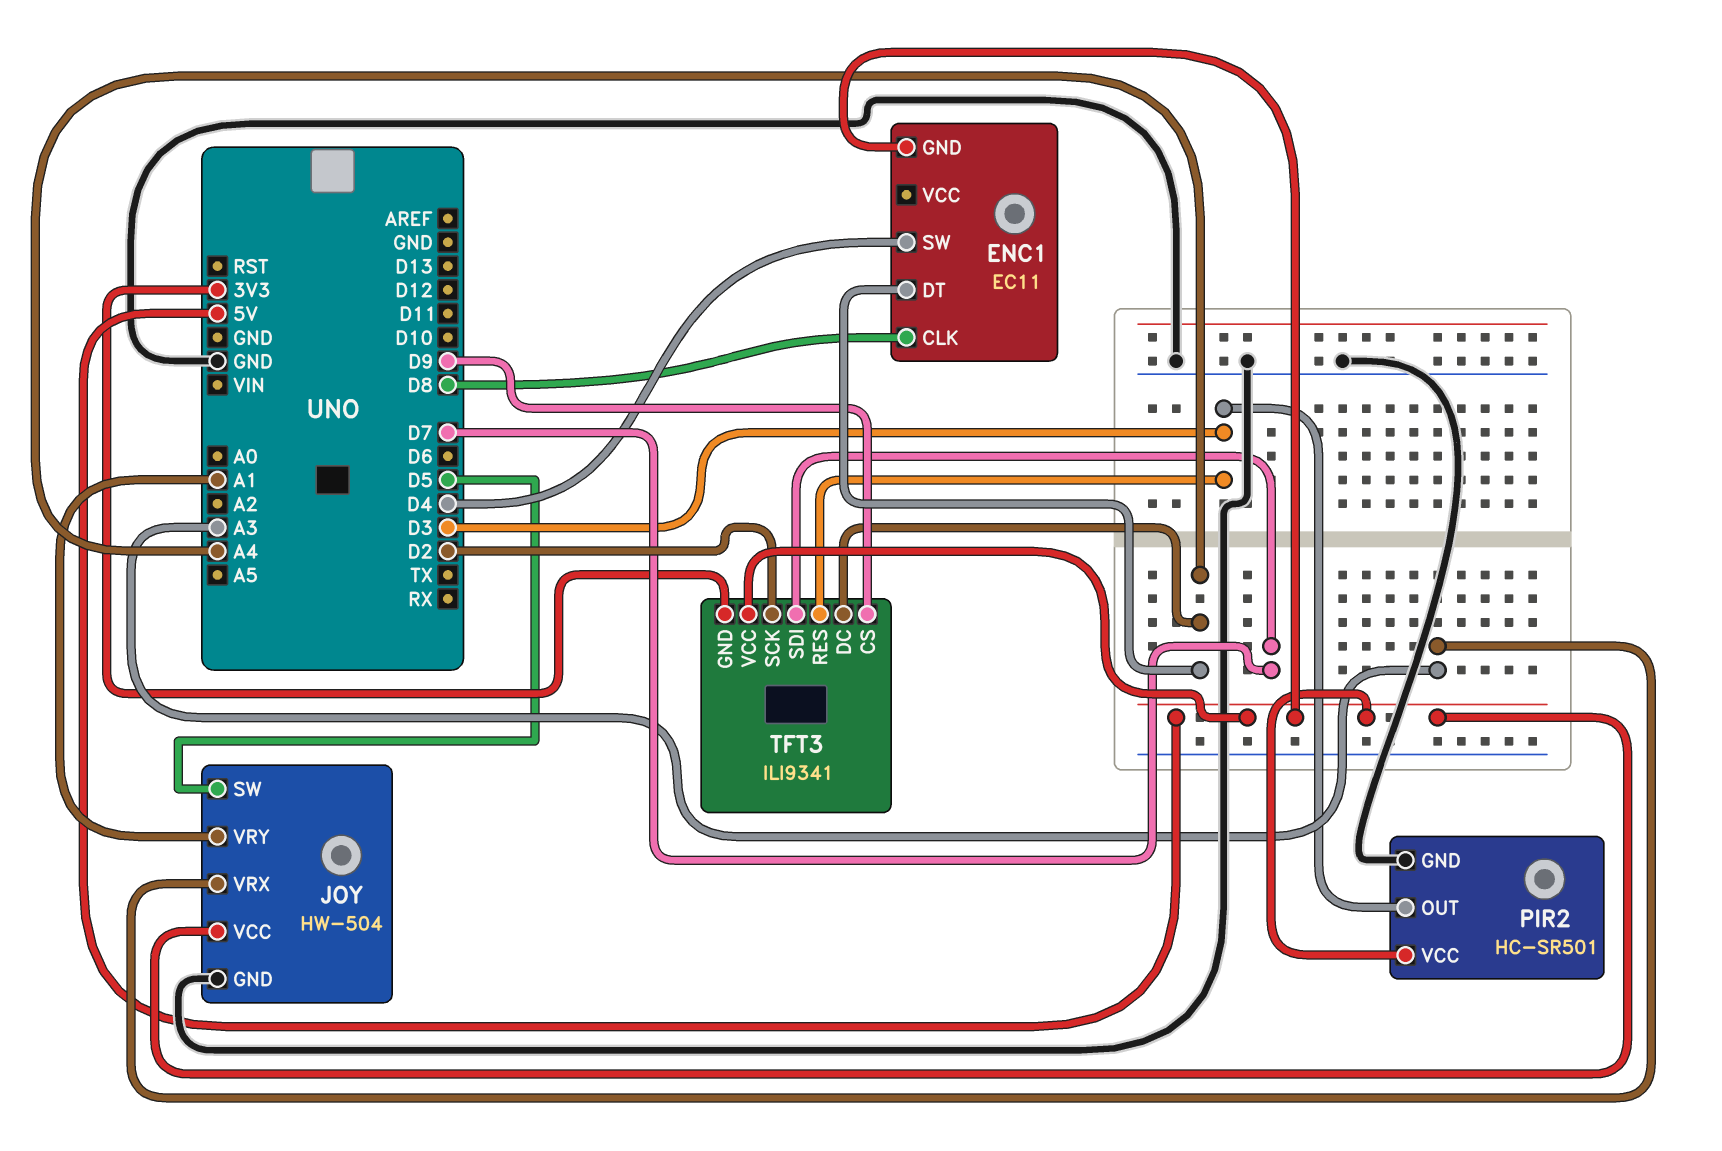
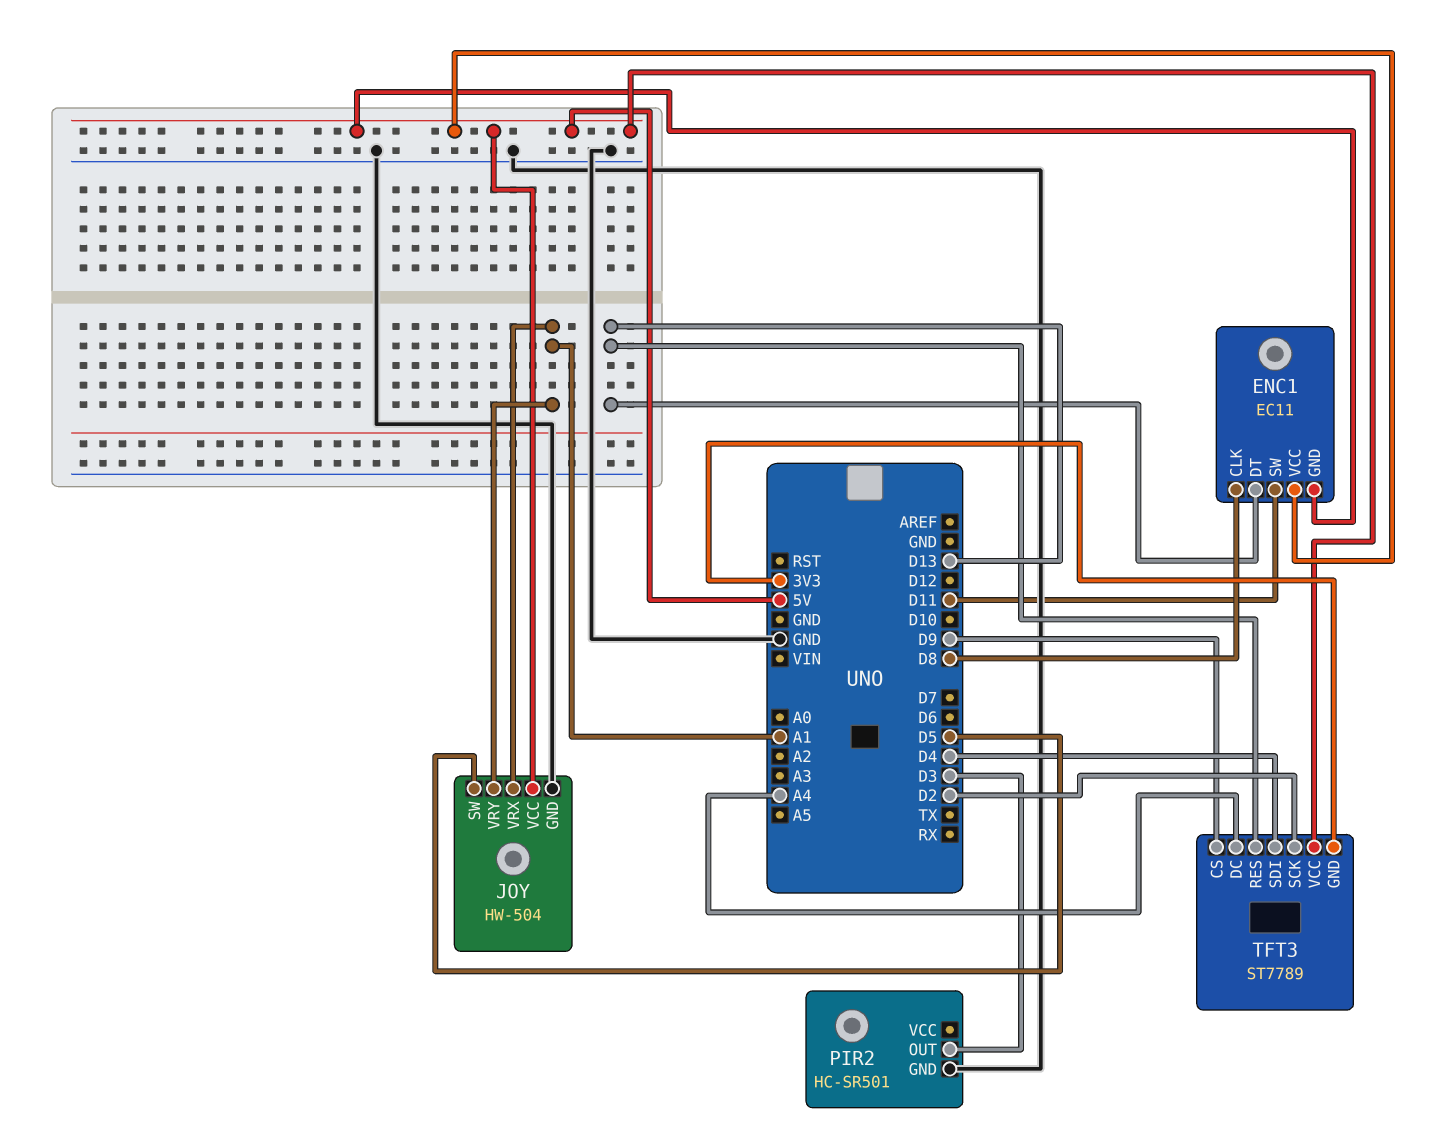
ENC1 pin DT: A4 -> D13
ENC1 pin SW: D4 -> D11
ENC1 pin VCC: none -> 5V
JOY pin VRX: A3 -> A1
PIR2 pin VCC: 5V -> none
TFT3: ILI9341 -> ST7789
TFT3 pin RES: D3 -> D13
TFT3 pin SDI: D7 -> D4

